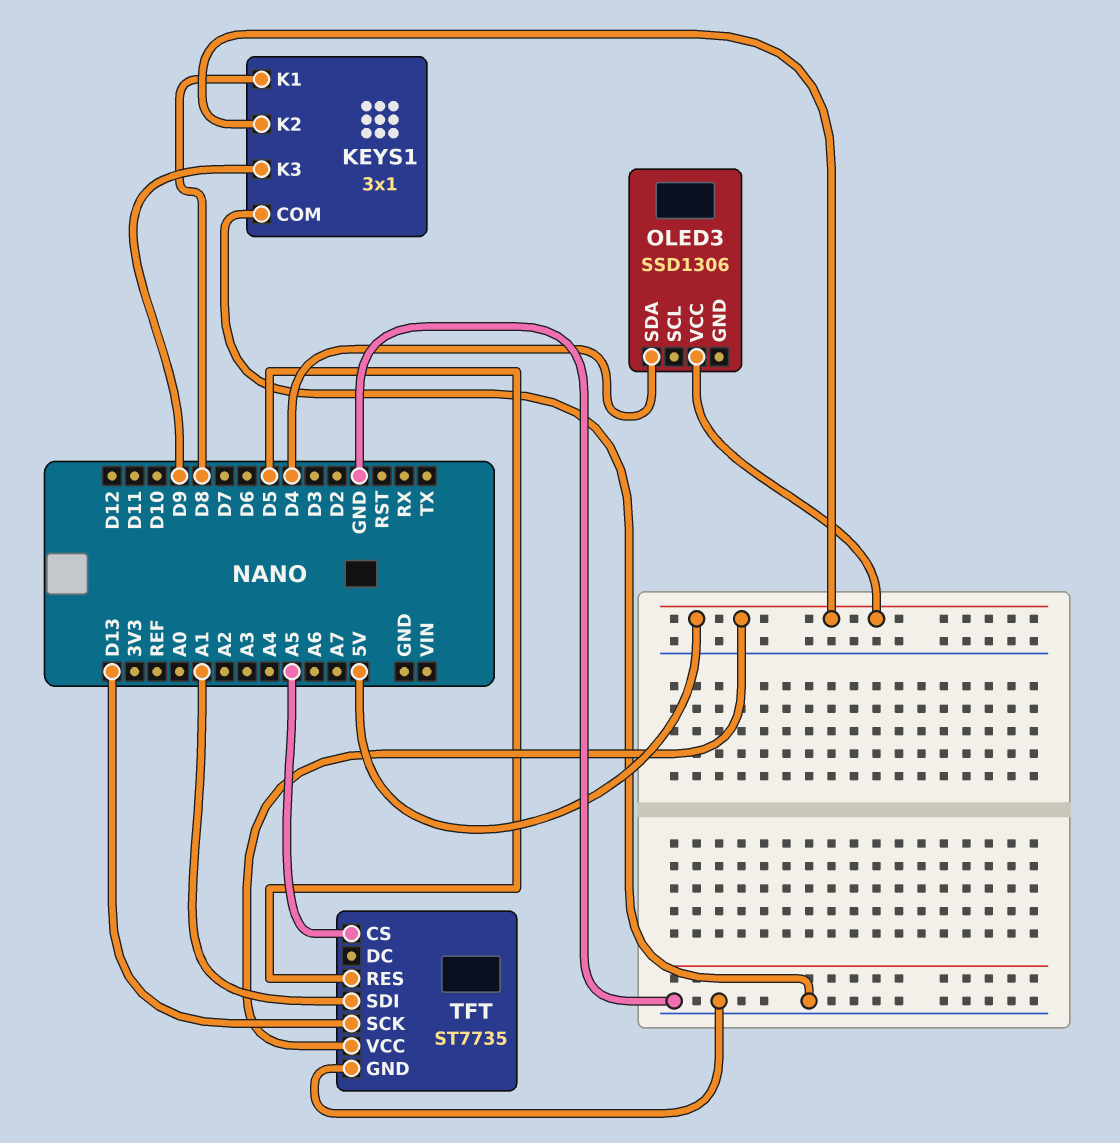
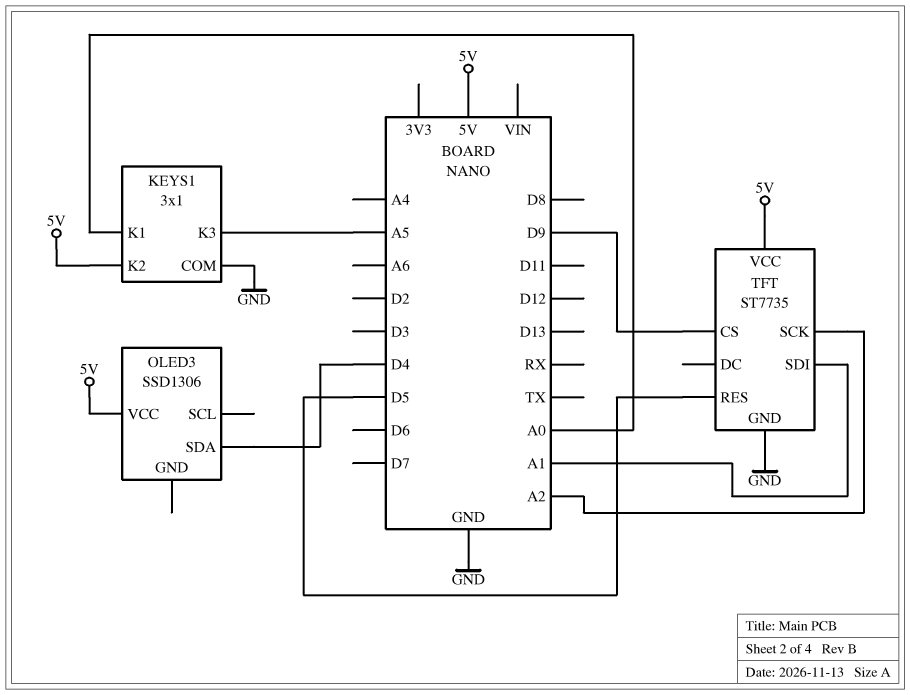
KEYS1 pin K1: D8 -> A0
KEYS1 pin K3: D9 -> A5
TFT pin CS: A5 -> D9
TFT pin SCK: D13 -> A2

